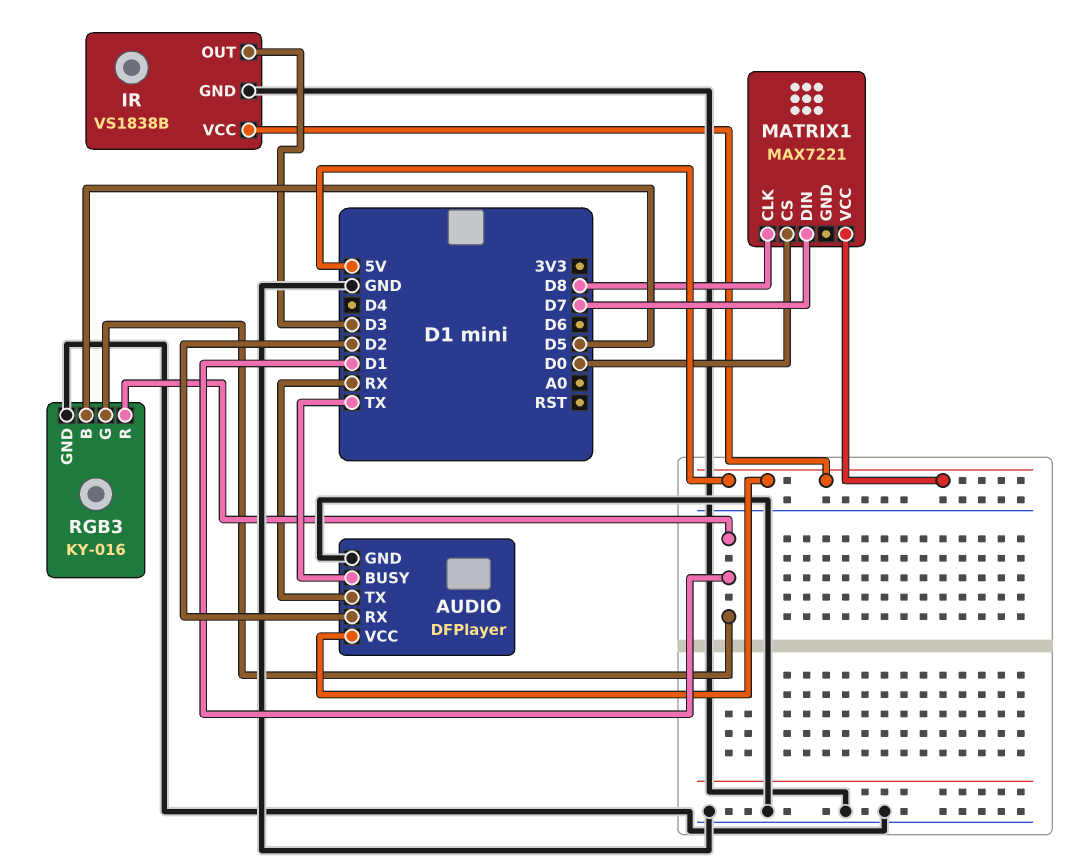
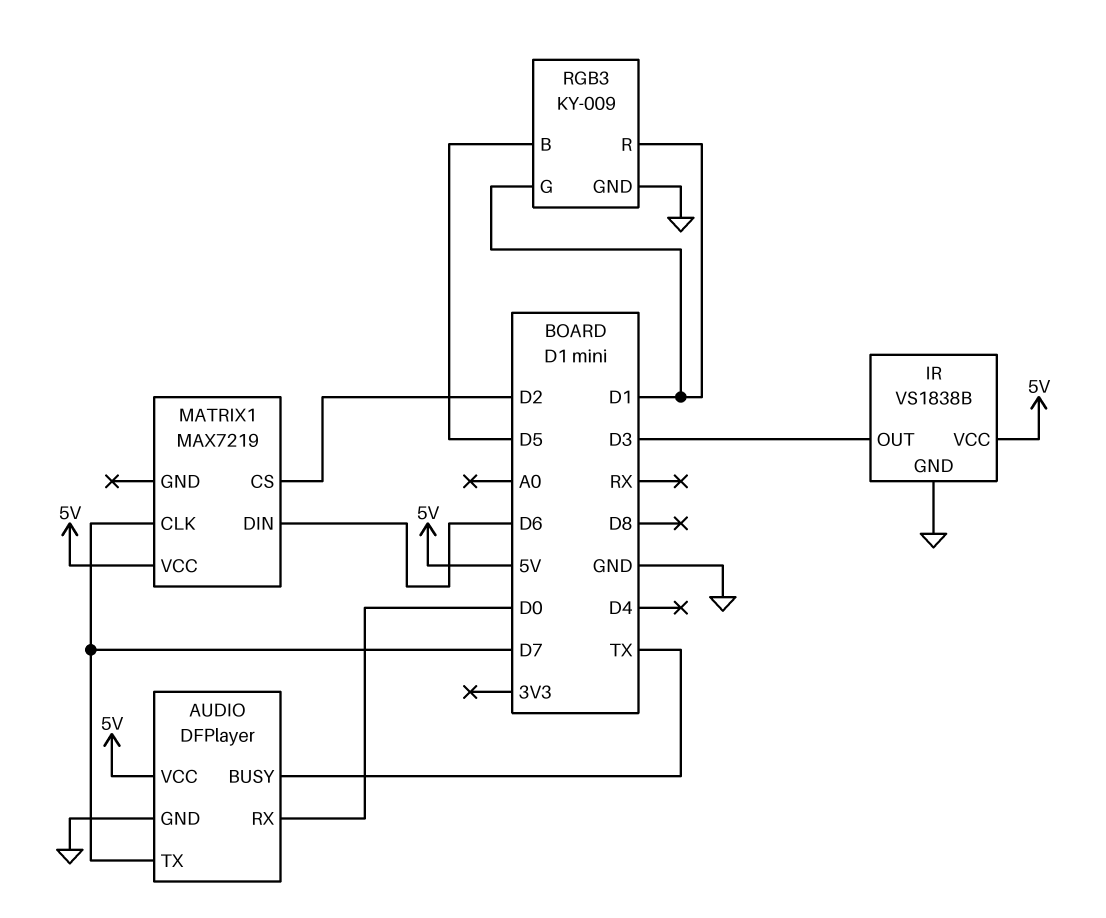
AUDIO pin RX: D2 -> D0
AUDIO pin TX: RX -> D7
MATRIX1: MAX7221 -> MAX7219
MATRIX1 pin CLK: D8 -> D7
MATRIX1 pin CS: D0 -> D2
MATRIX1 pin DIN: D7 -> D6
RGB3: KY-016 -> KY-009

